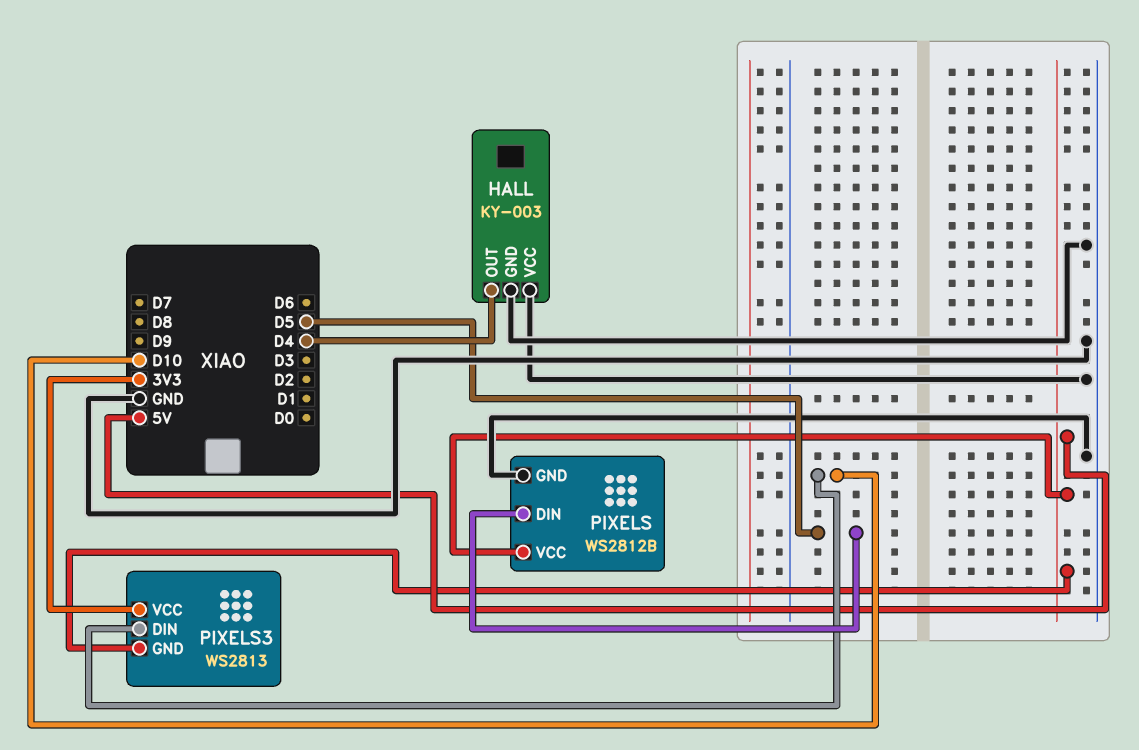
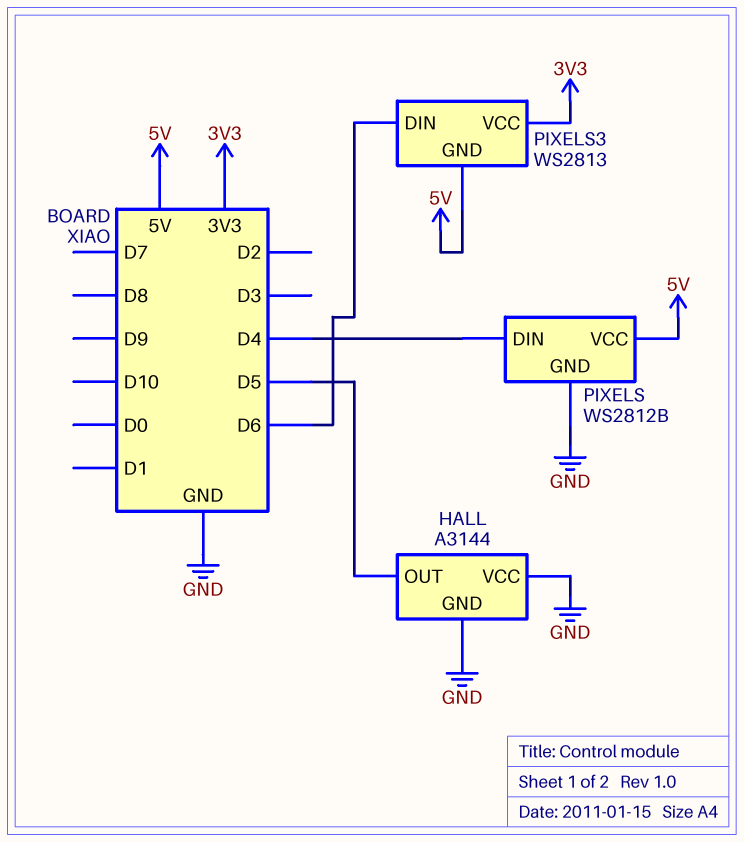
HALL: KY-003 -> A3144
HALL pin OUT: D4 -> D5
PIXELS pin DIN: D5 -> D4
PIXELS3 pin DIN: D10 -> D6

